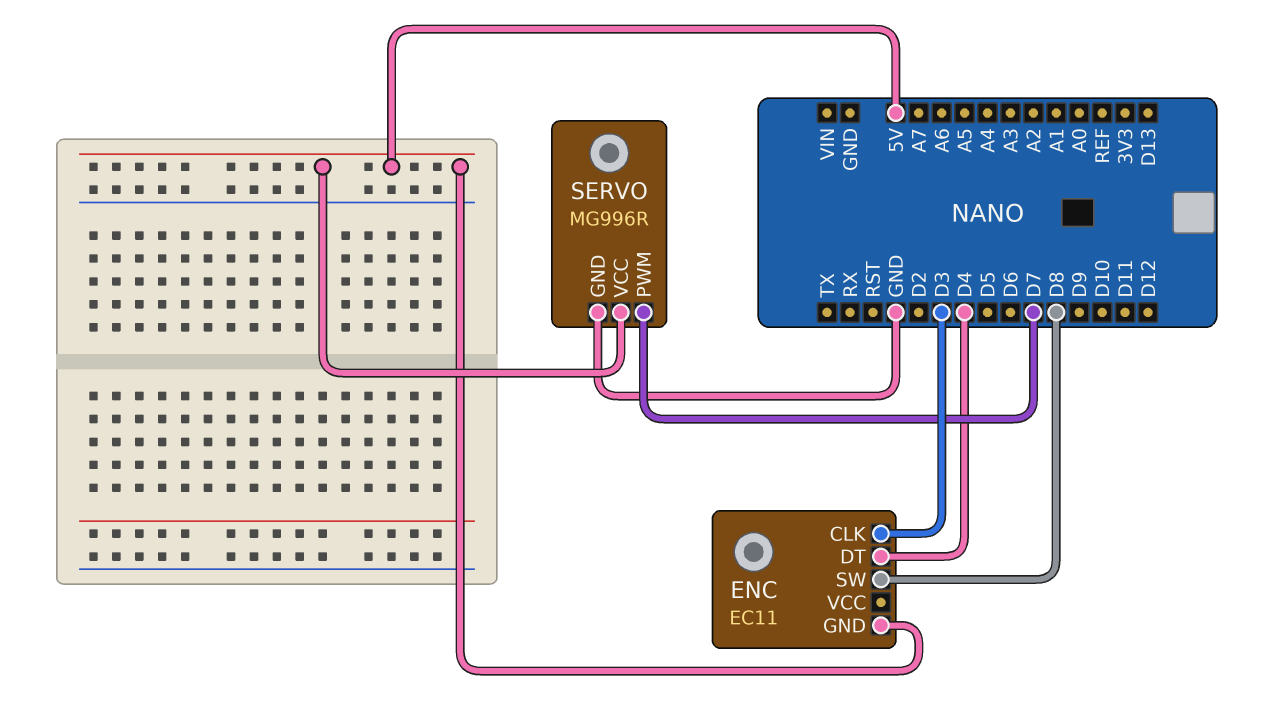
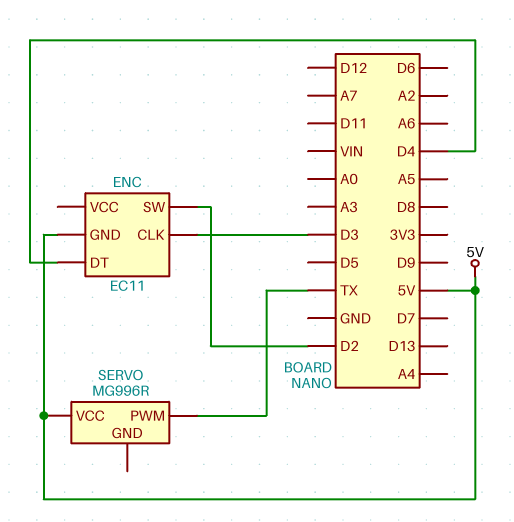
ENC pin SW: D8 -> D2
SERVO pin GND: GND -> none
SERVO pin PWM: D7 -> TX

